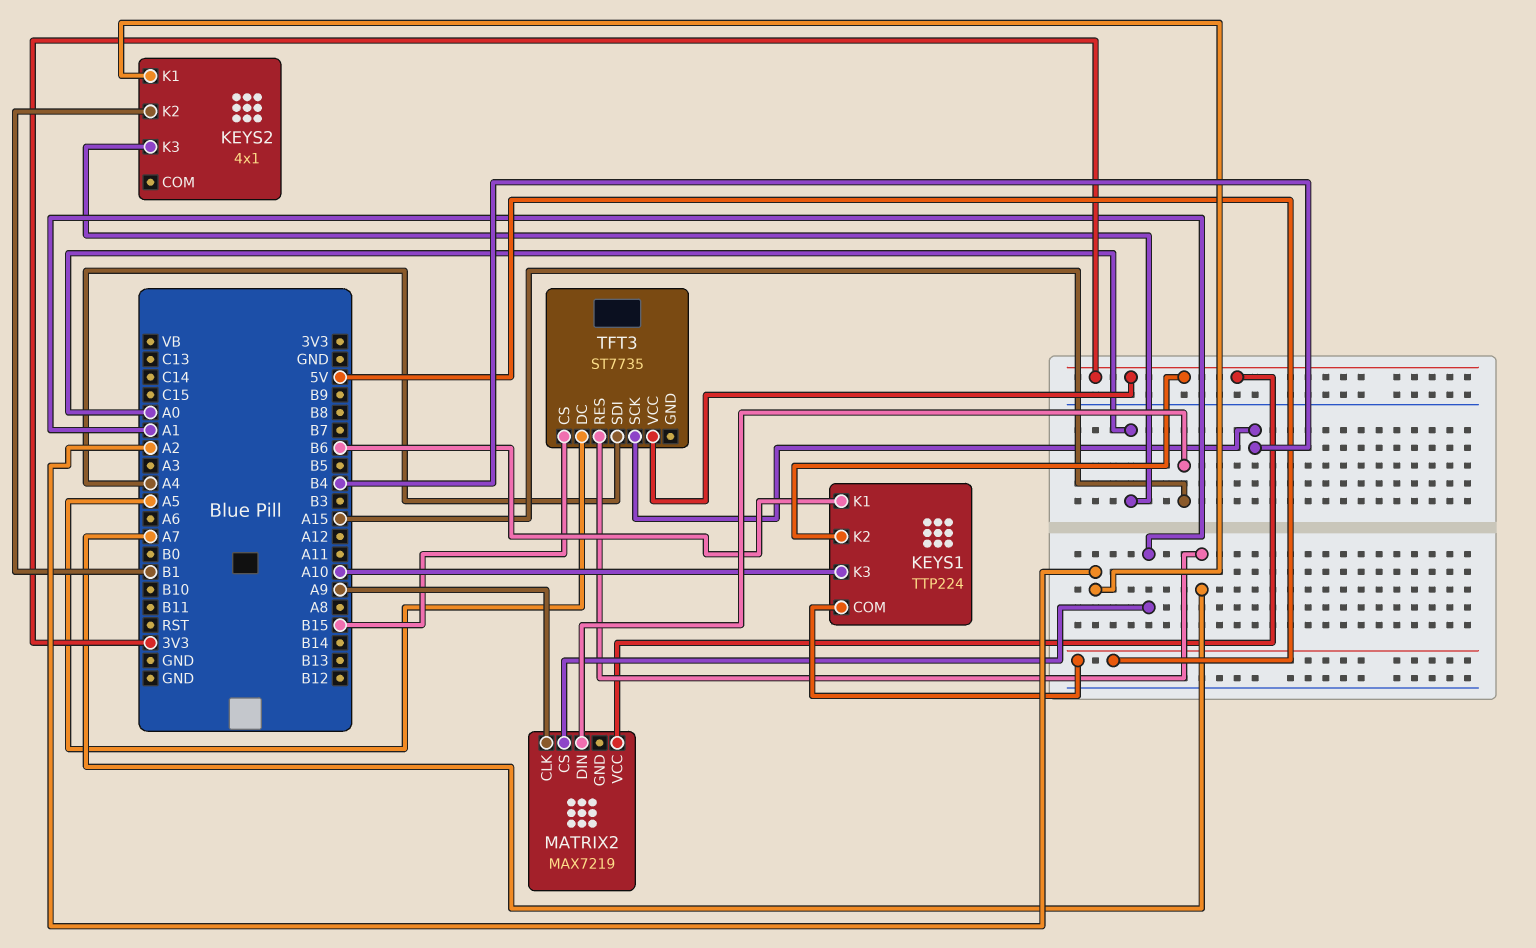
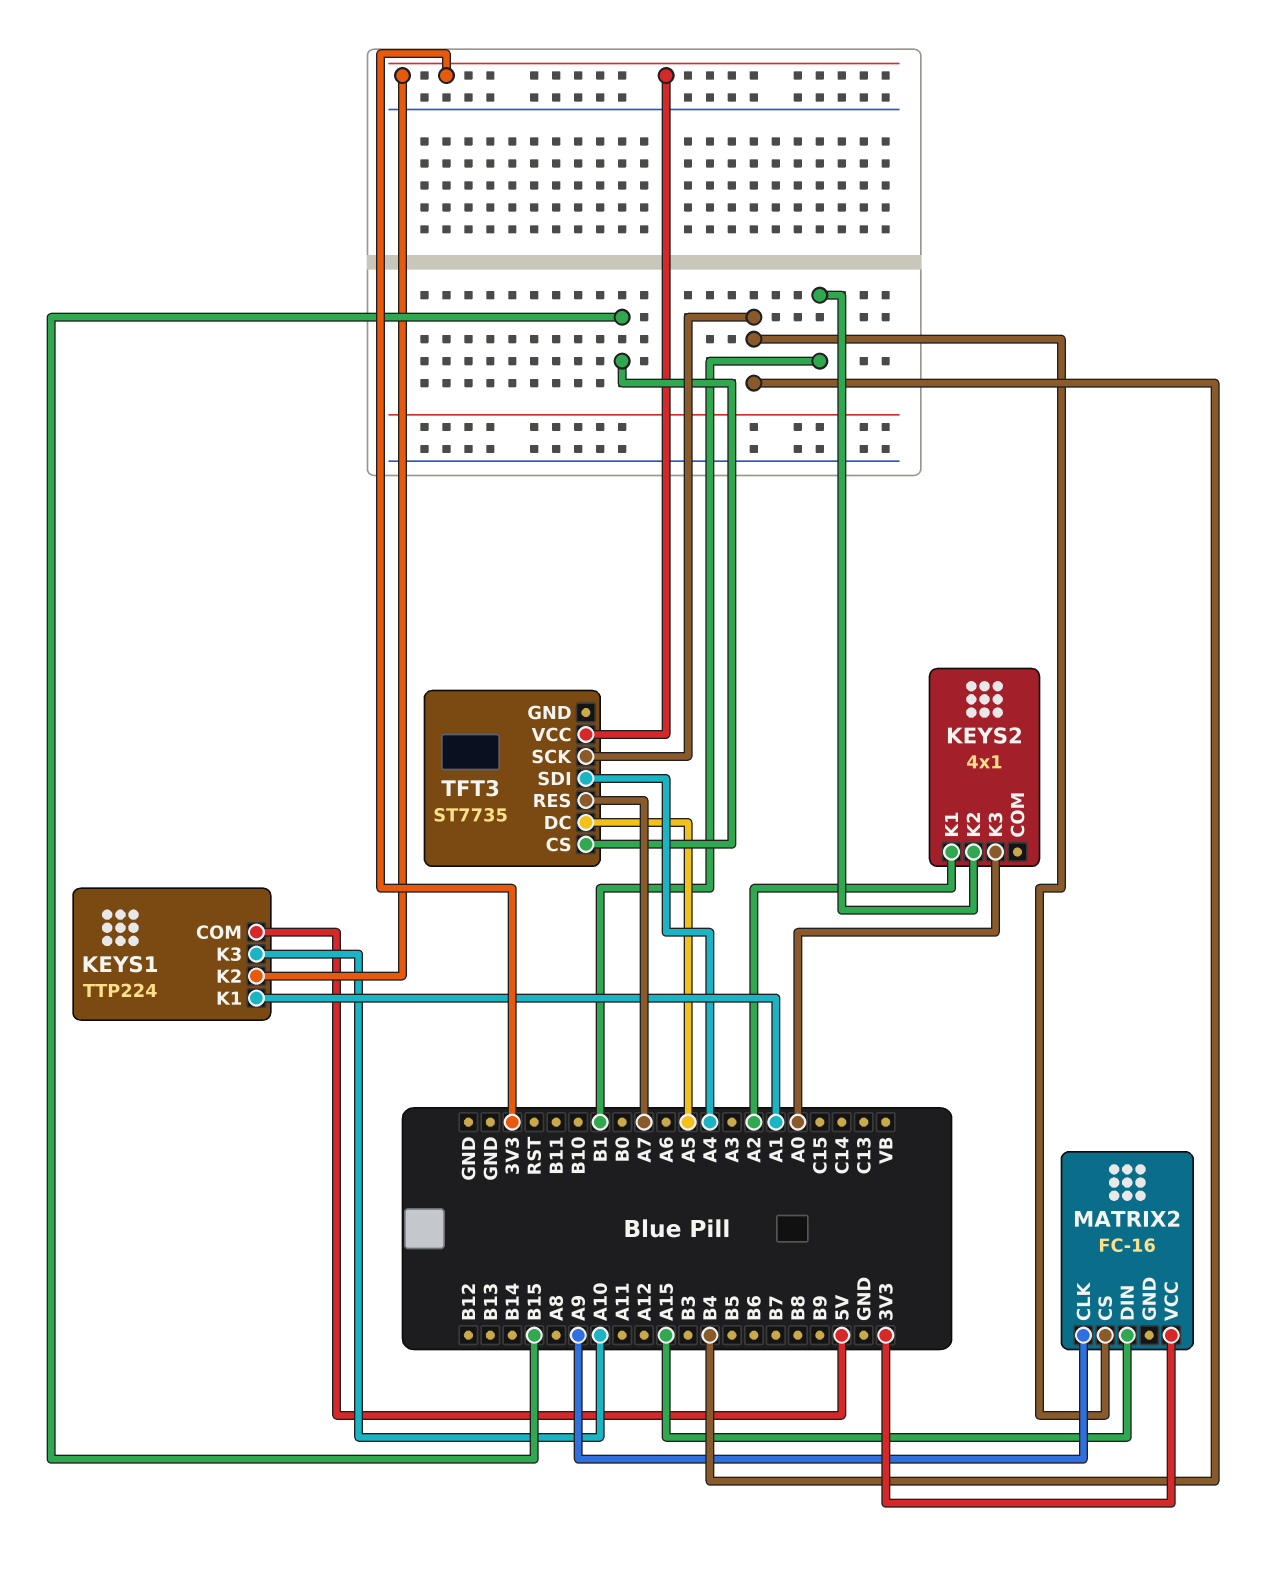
KEYS1 pin K1: B6 -> A1
MATRIX2: MAX7219 -> FC-16
MATRIX2 pin CS: A1 -> B4

